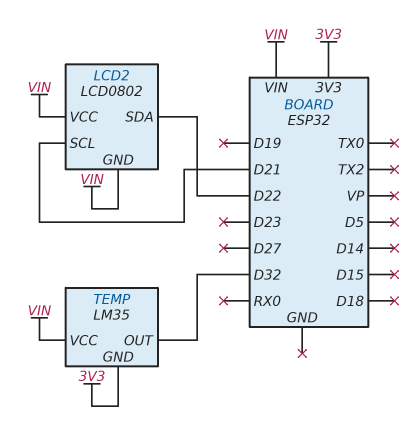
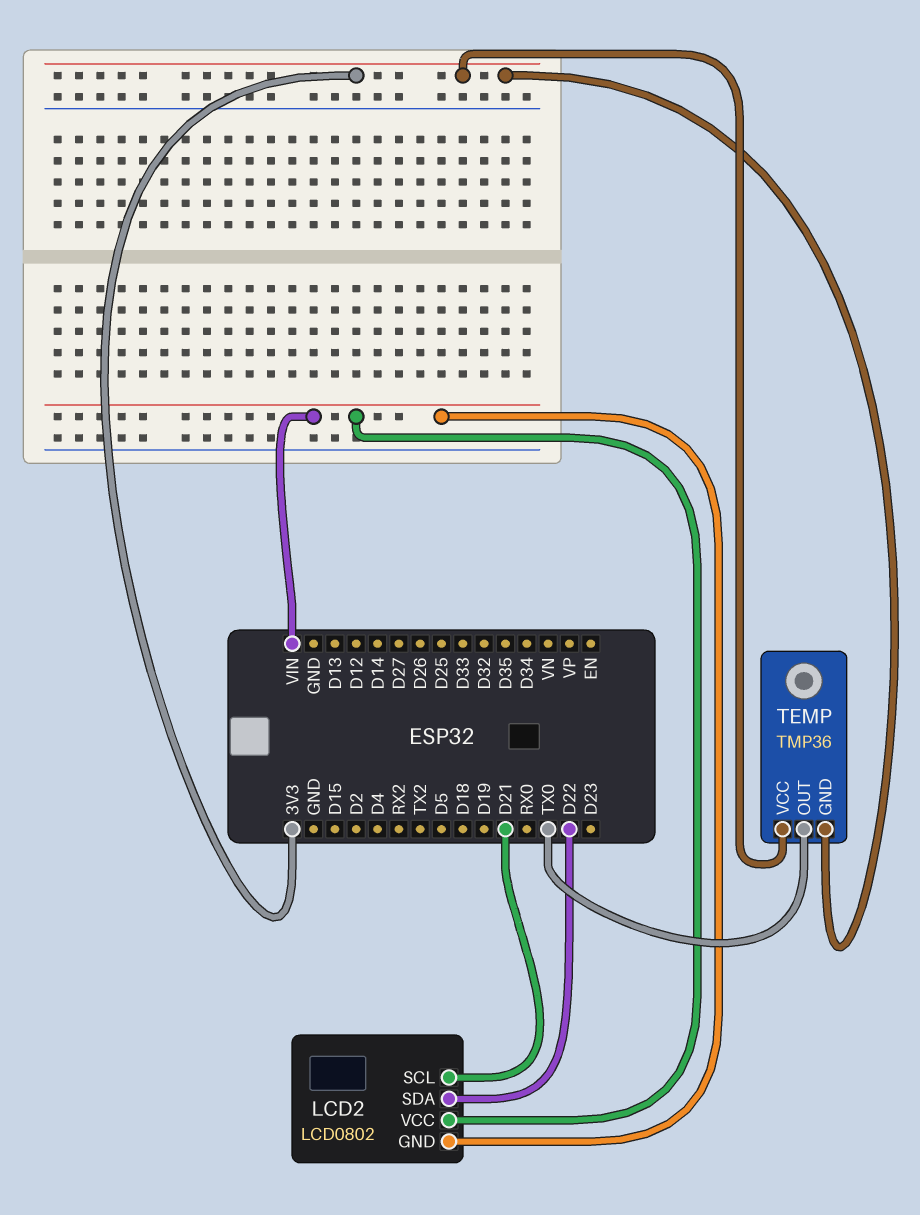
TEMP: LM35 -> TMP36
TEMP pin OUT: D32 -> TX0
TEMP pin VCC: VIN -> 3V3

